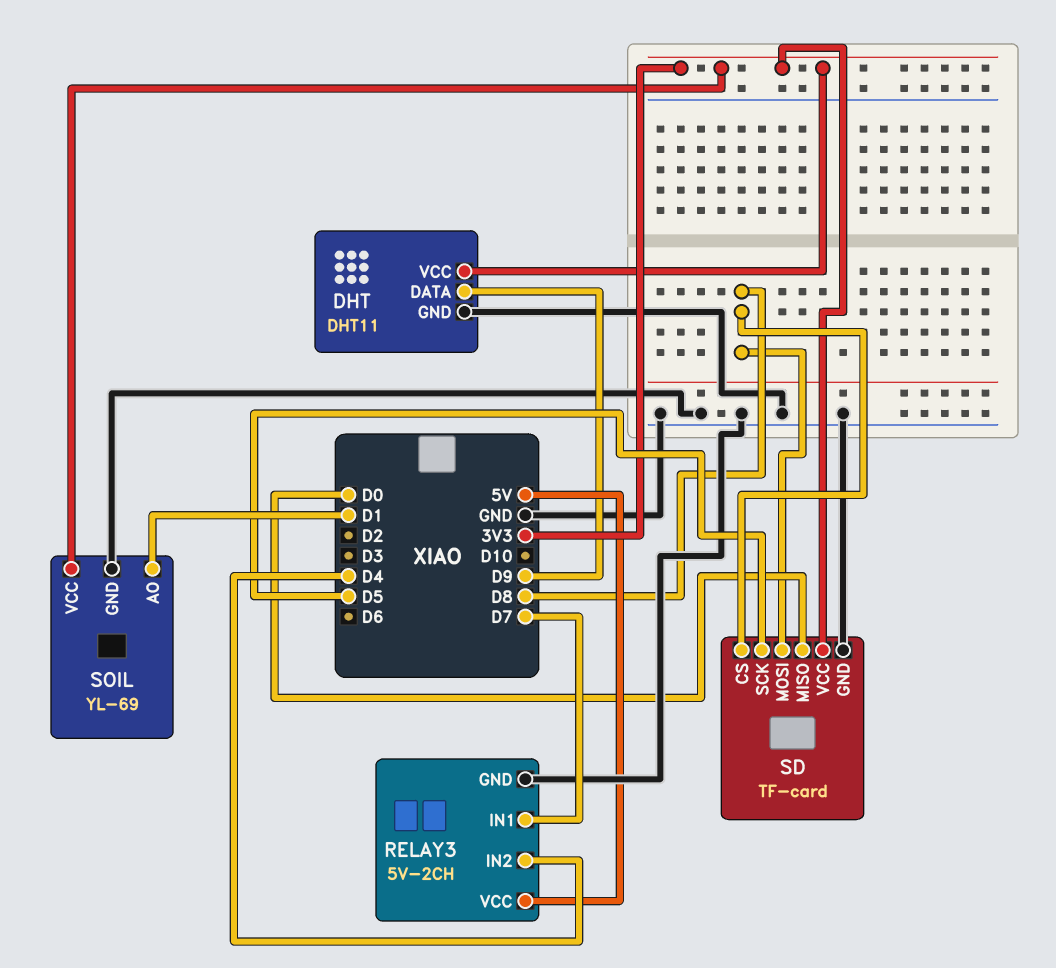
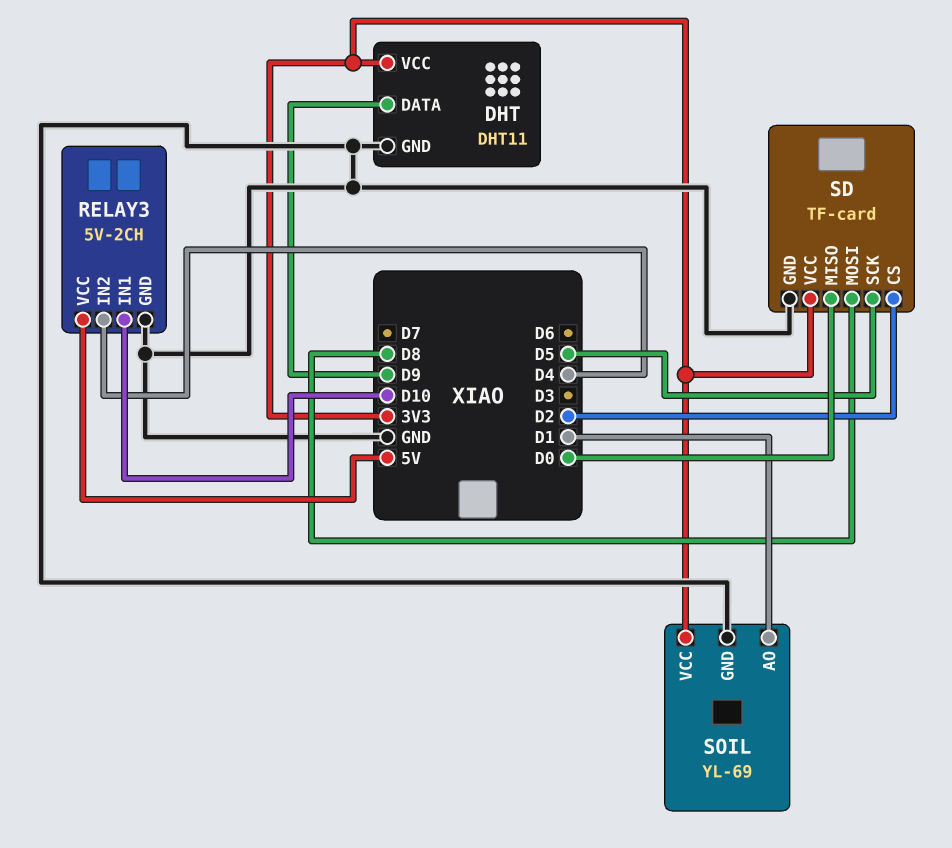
RELAY3 pin IN1: D7 -> D10
SD pin CS: D8 -> D2

